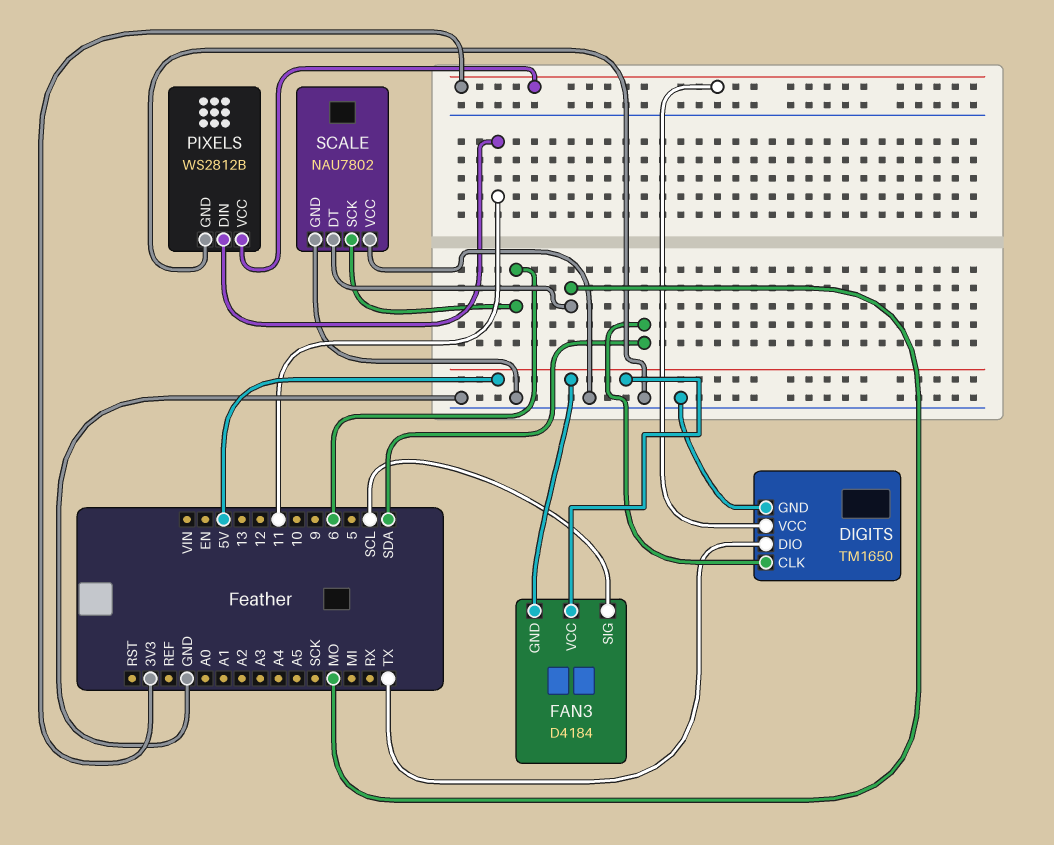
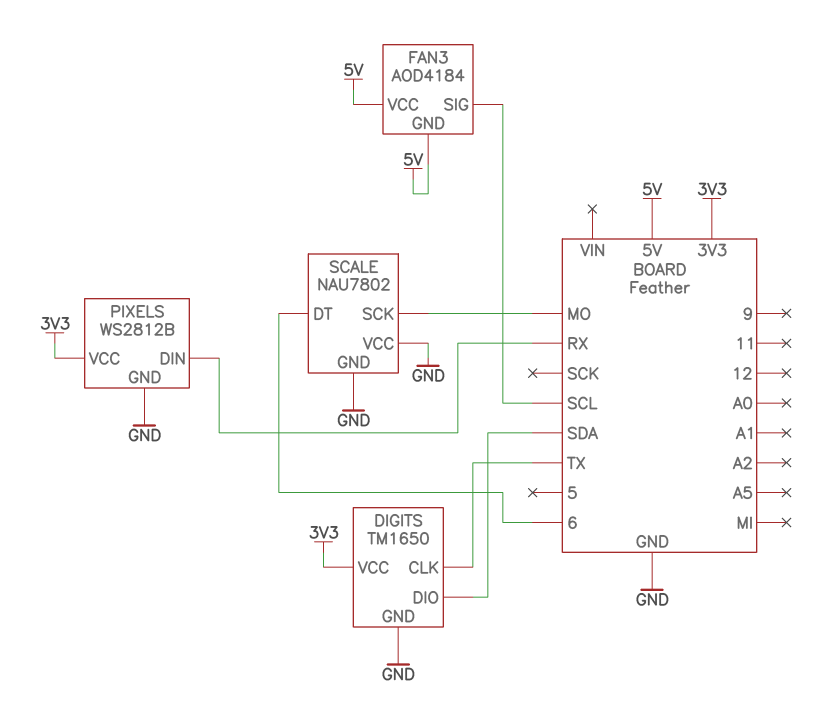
DIGITS pin CLK: SDA -> TX
DIGITS pin DIO: TX -> SDA
FAN3: D4184 -> AOD4184
PIXELS pin DIN: 11 -> RX
SCALE pin DT: MO -> 6
SCALE pin SCK: 6 -> MO

